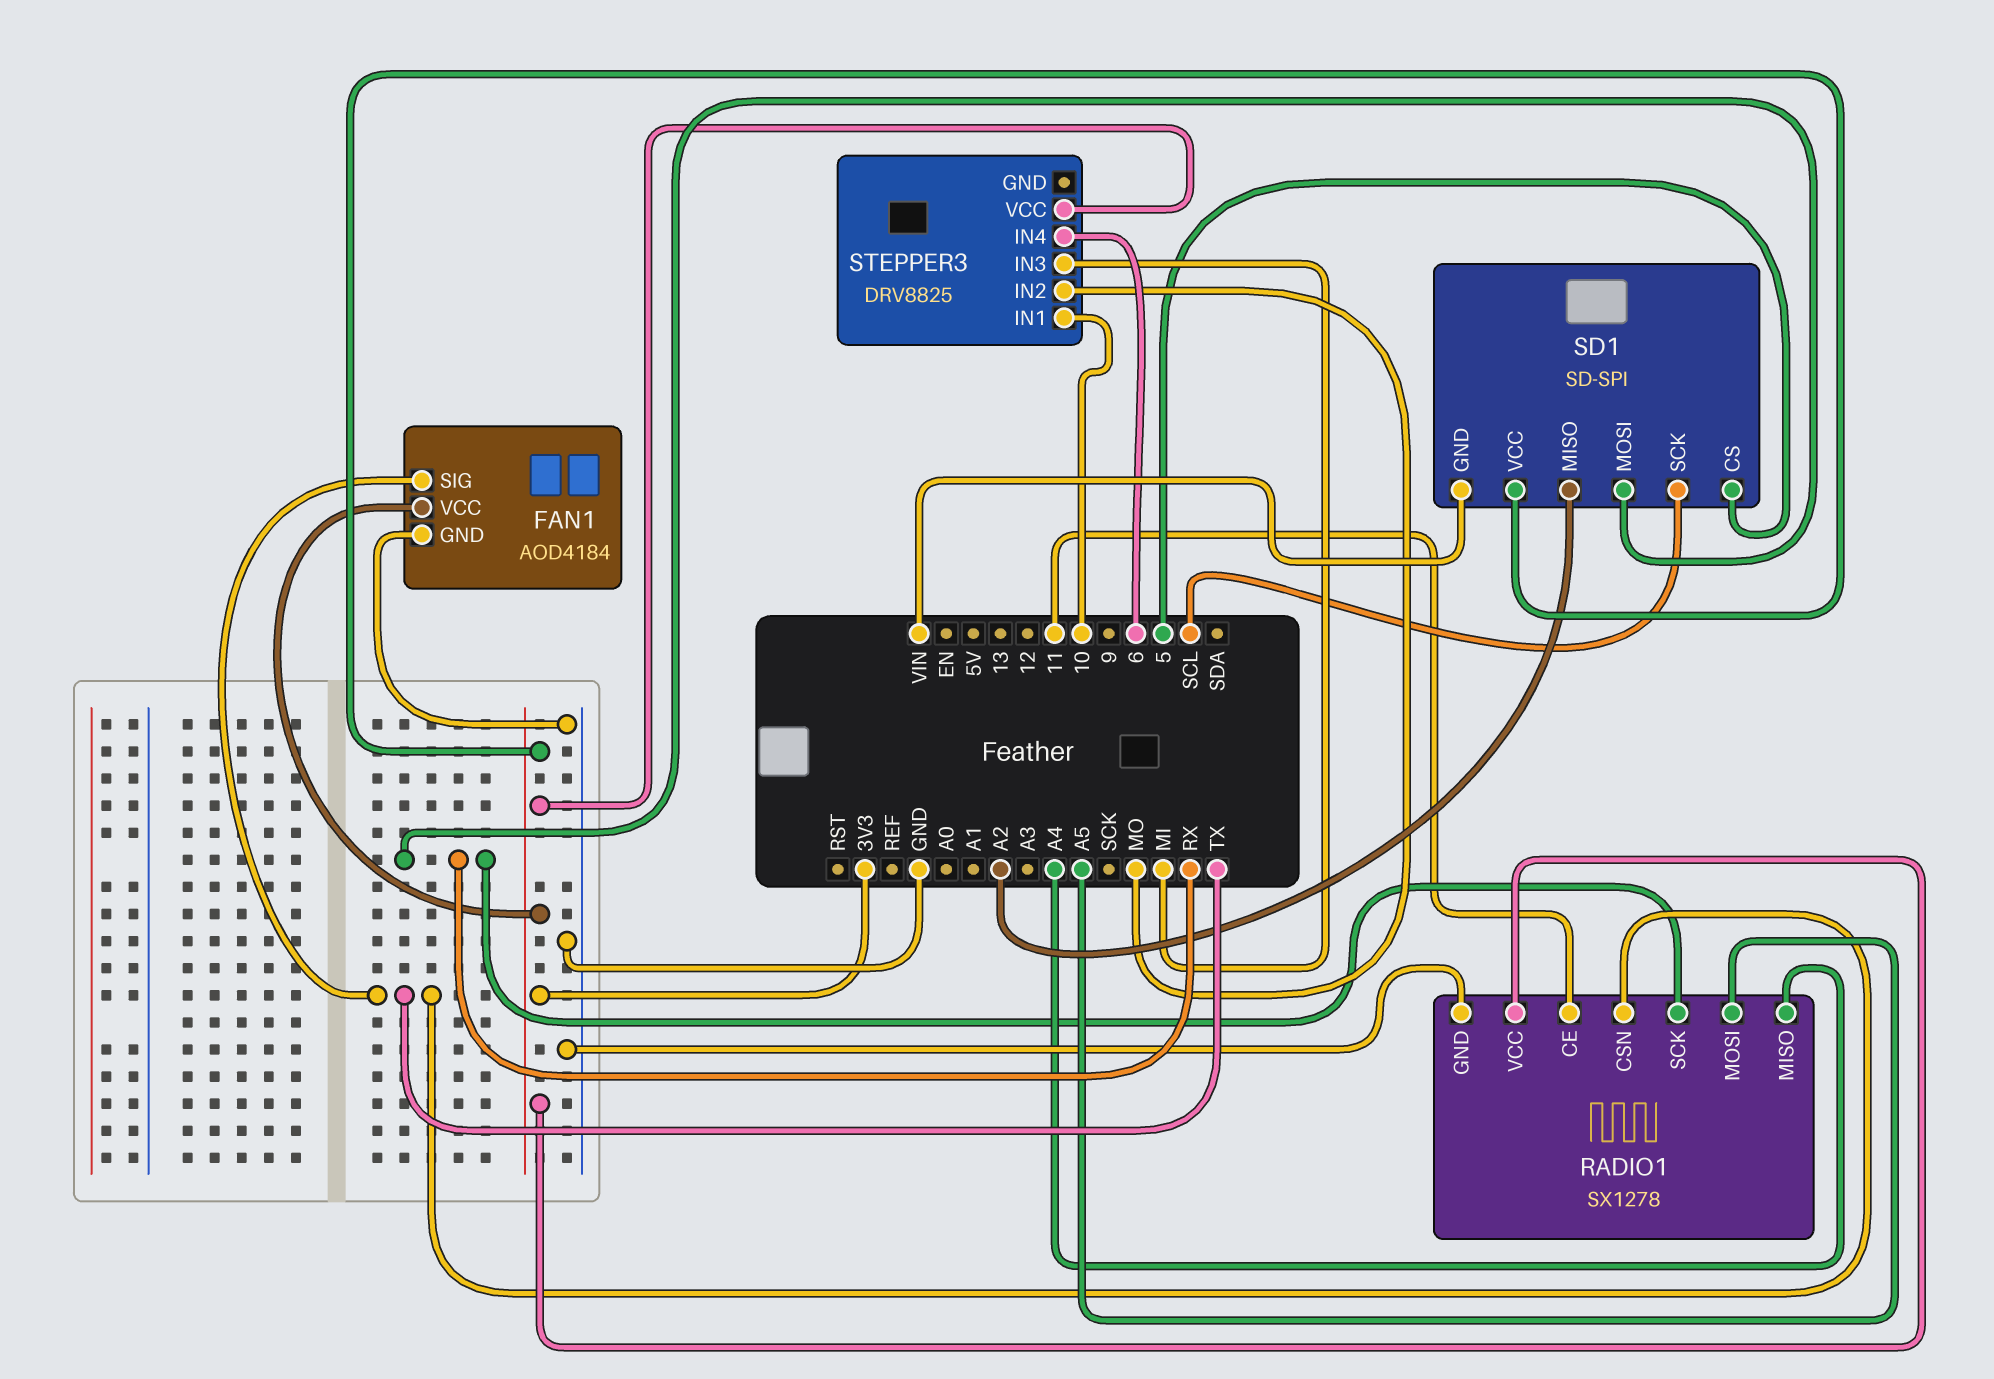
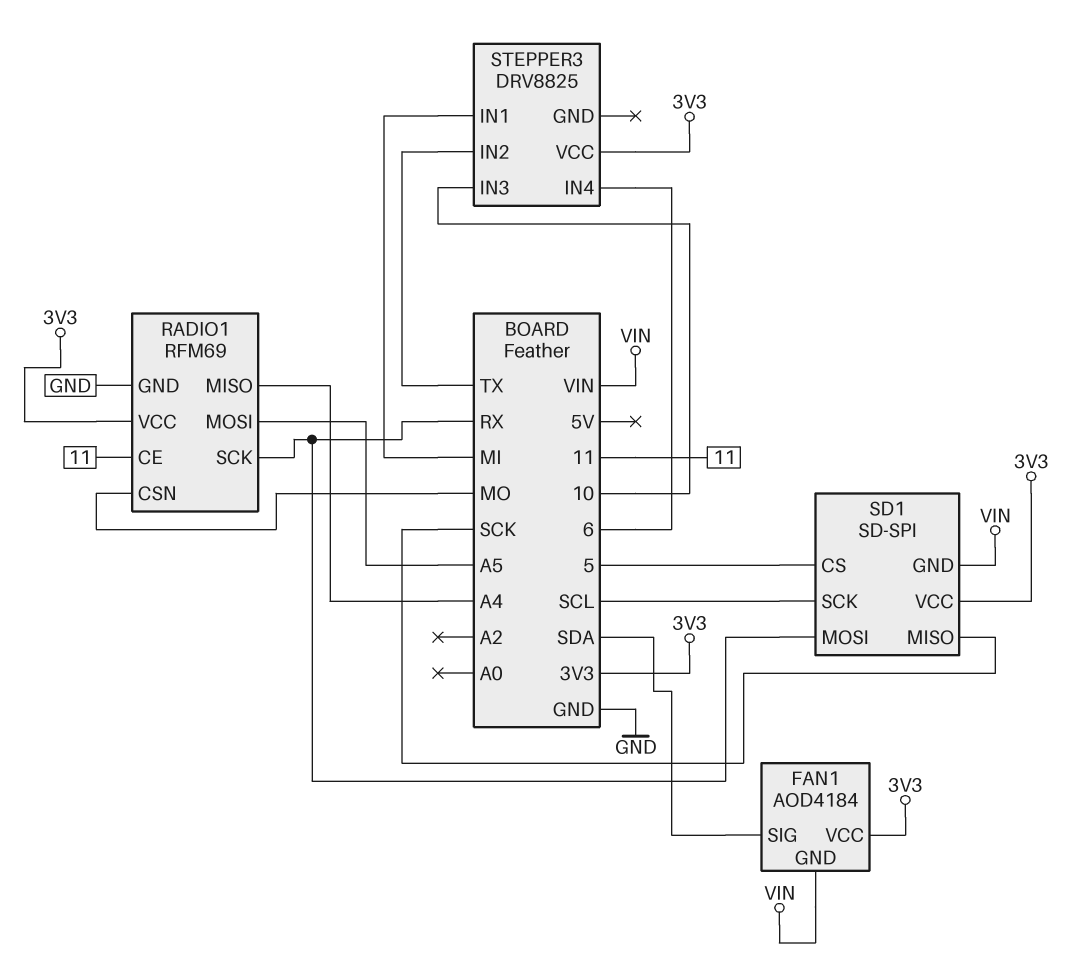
FAN1 pin GND: GND -> VIN
FAN1 pin SIG: TX -> SDA
RADIO1: SX1278 -> RFM69
RADIO1 pin CSN: TX -> MO
SD1 pin MISO: A2 -> SCK
STEPPER3 pin IN1: 10 -> MI
STEPPER3 pin IN2: MO -> TX
STEPPER3 pin IN3: MI -> 10

